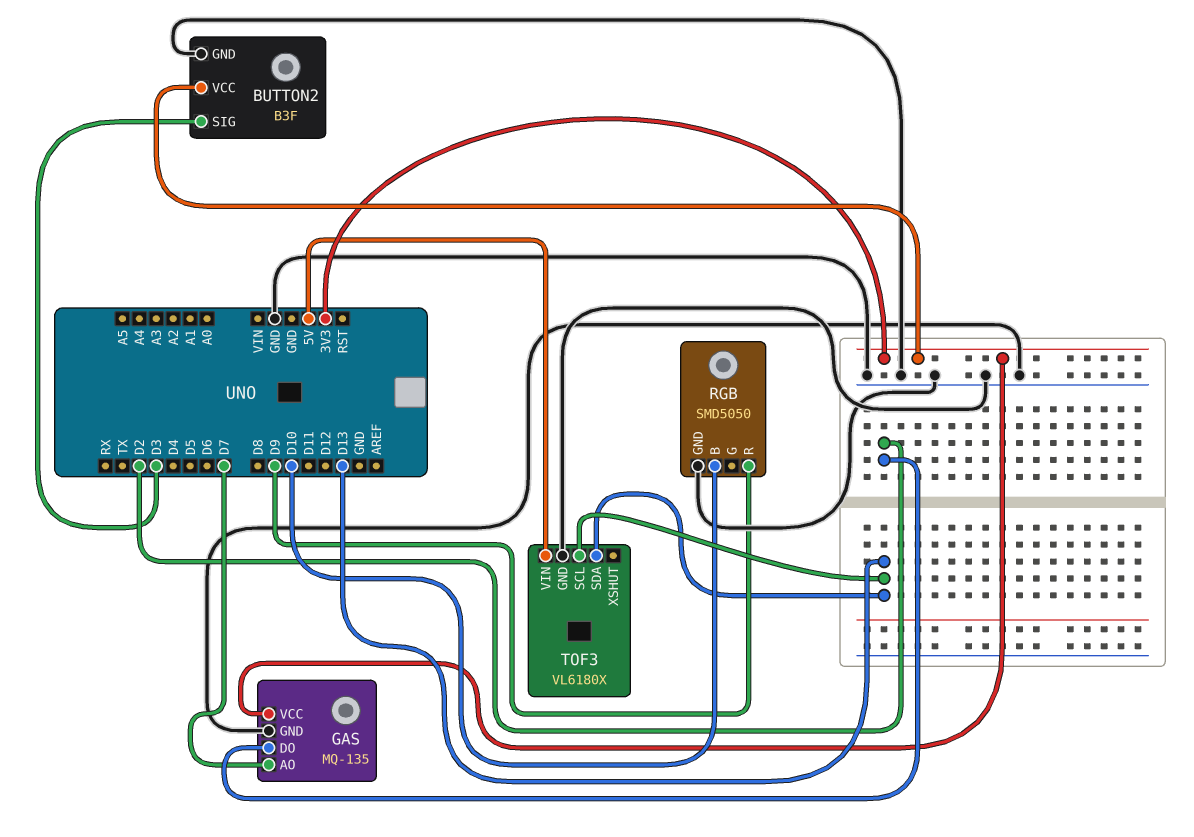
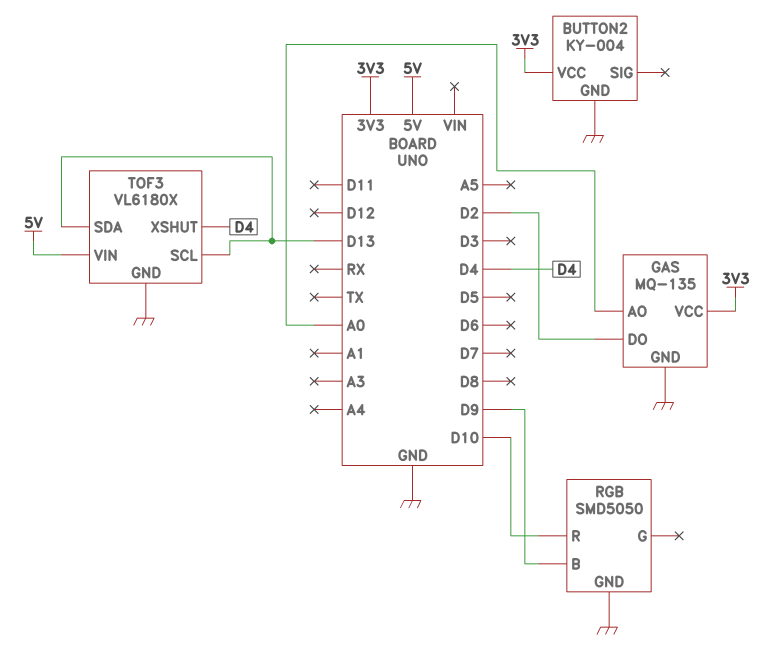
BUTTON2: B3F -> KY-004
BUTTON2 pin SIG: D3 -> none
GAS pin AO: D7 -> A0
RGB pin B: D10 -> D9
RGB pin R: D9 -> D10
TOF3 pin XSHUT: none -> D4

